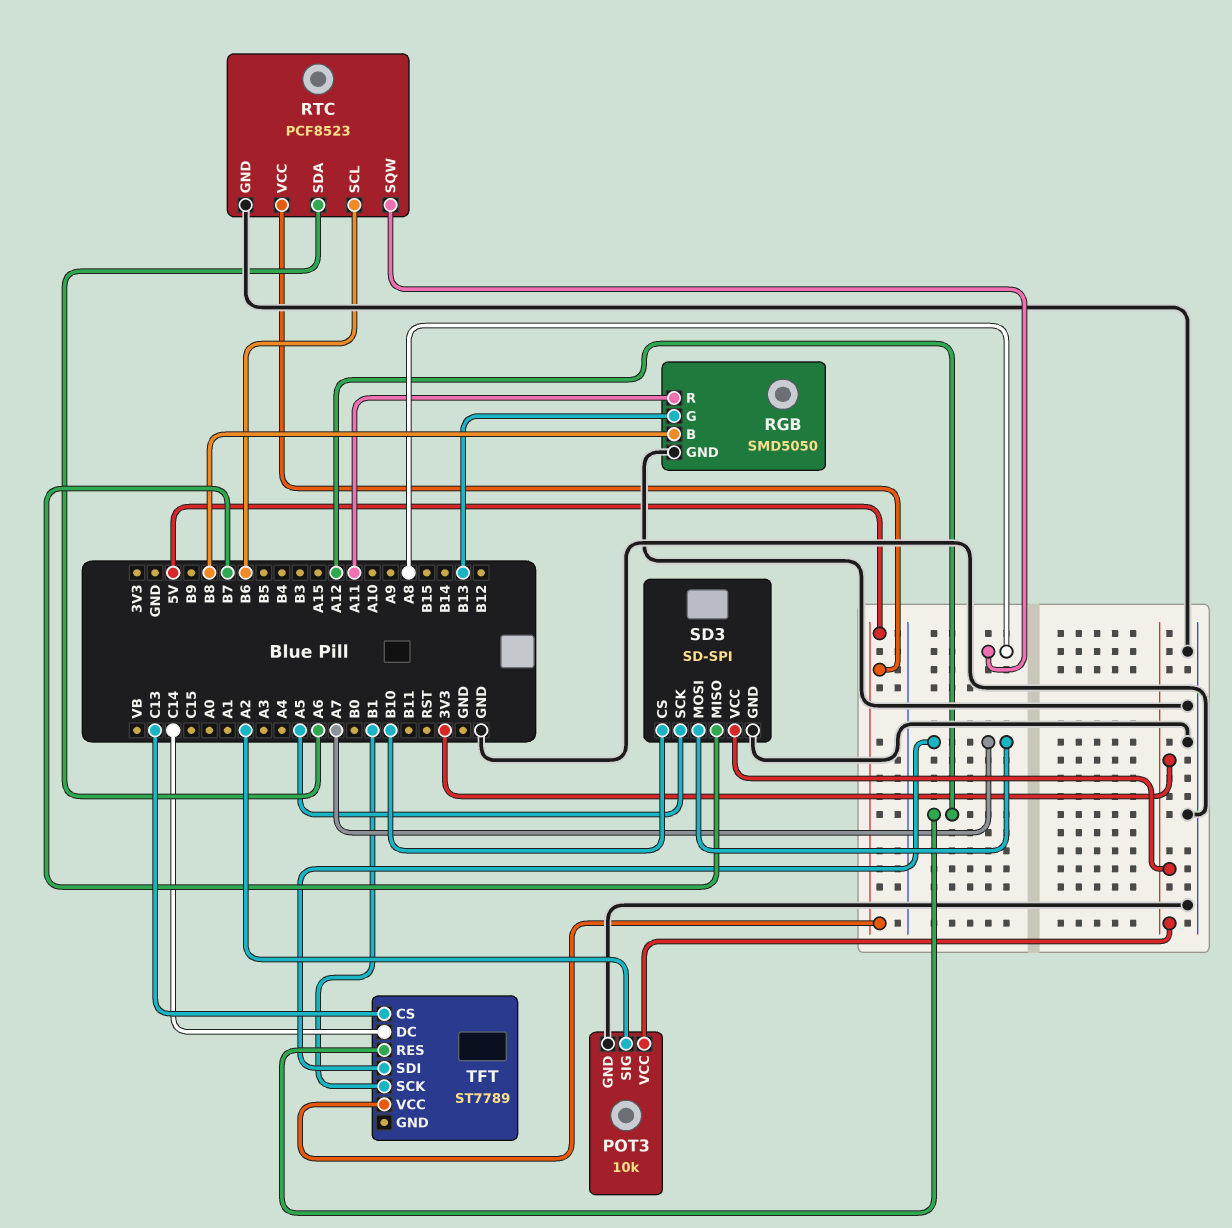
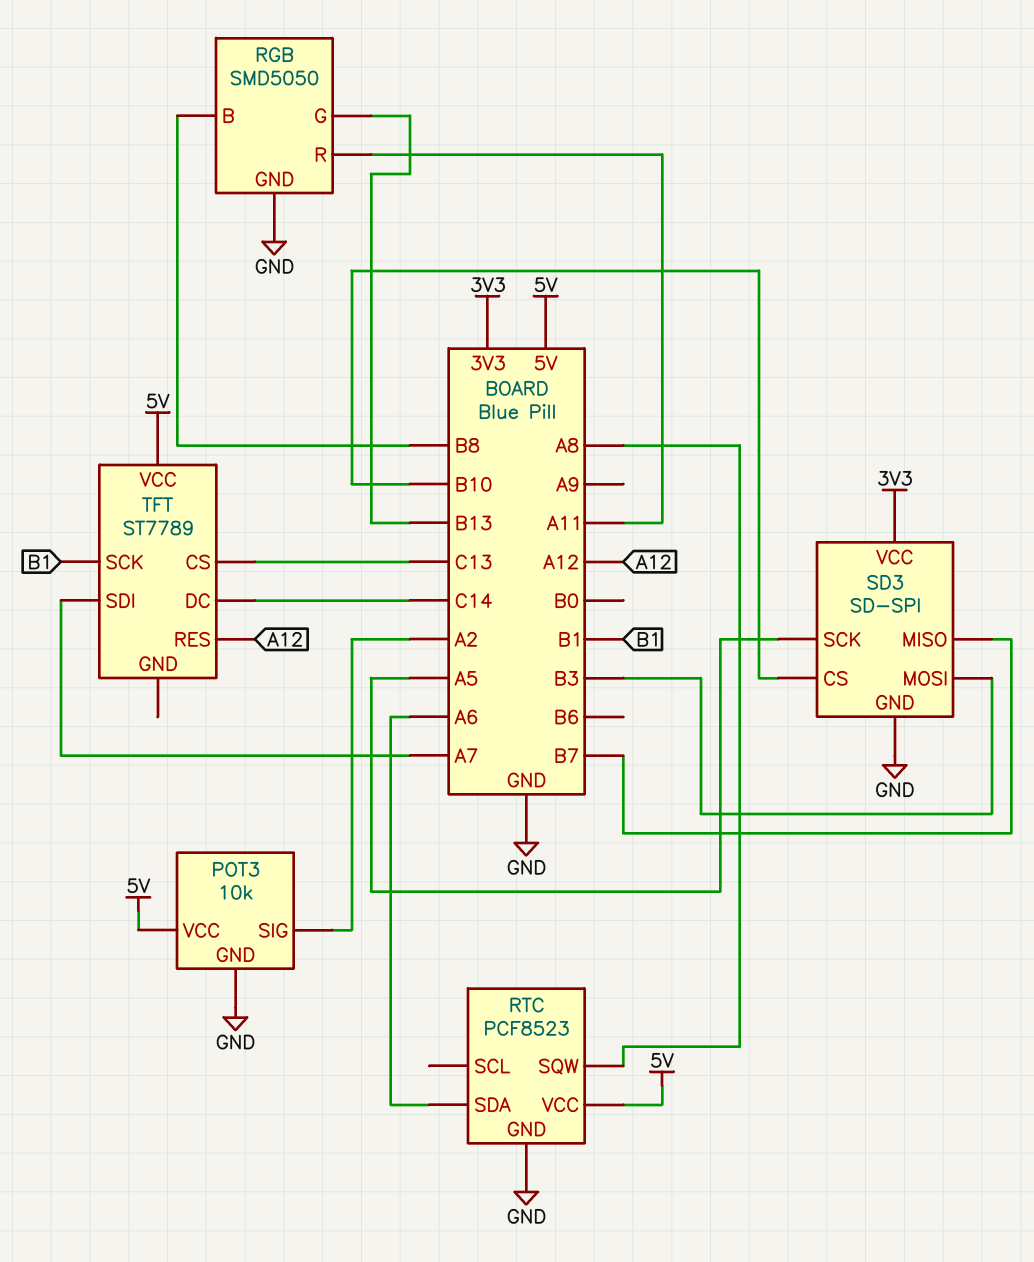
POT3 pin VCC: 3V3 -> 5V
RTC pin SCL: B6 -> none
SD3 pin MOSI: A7 -> B3

